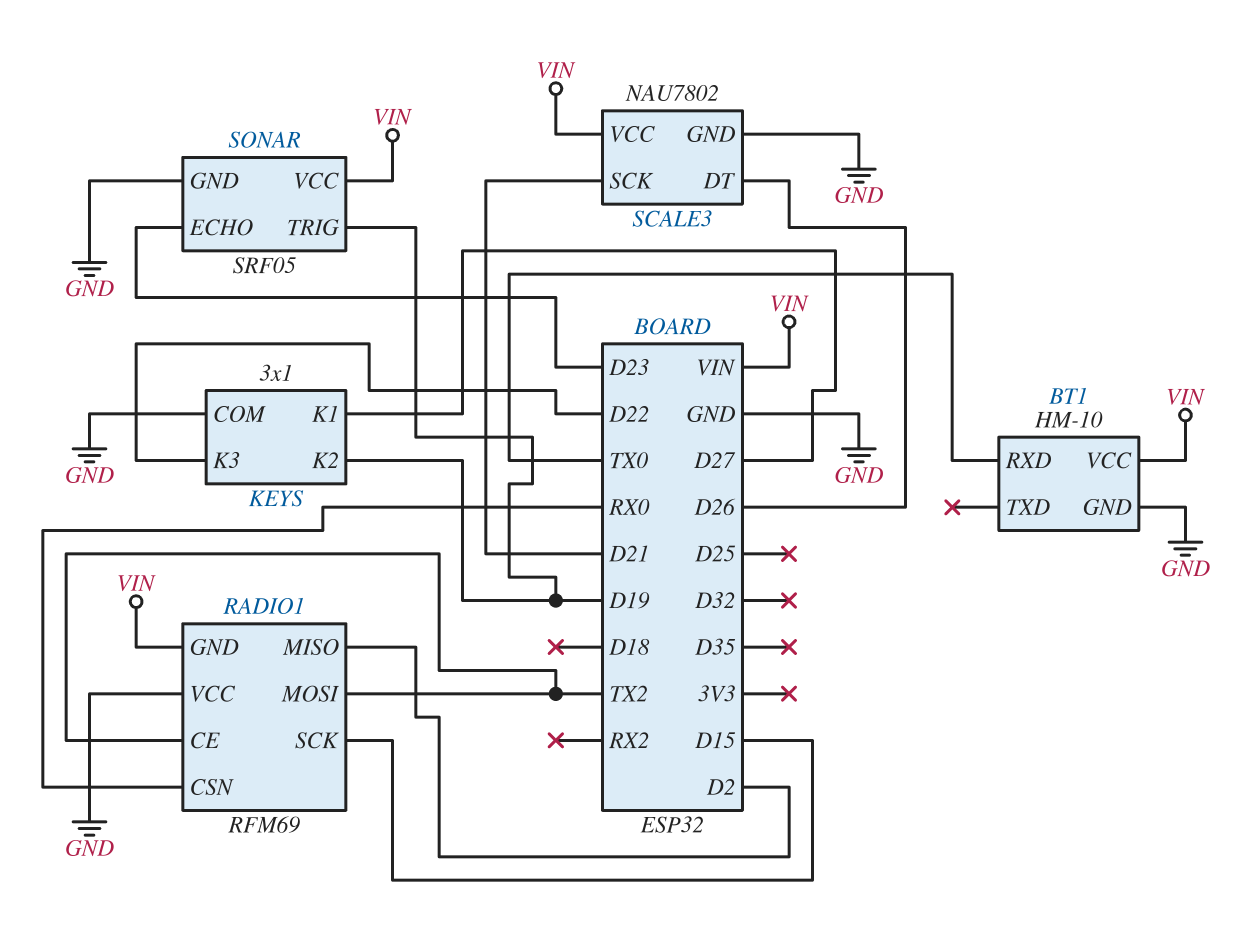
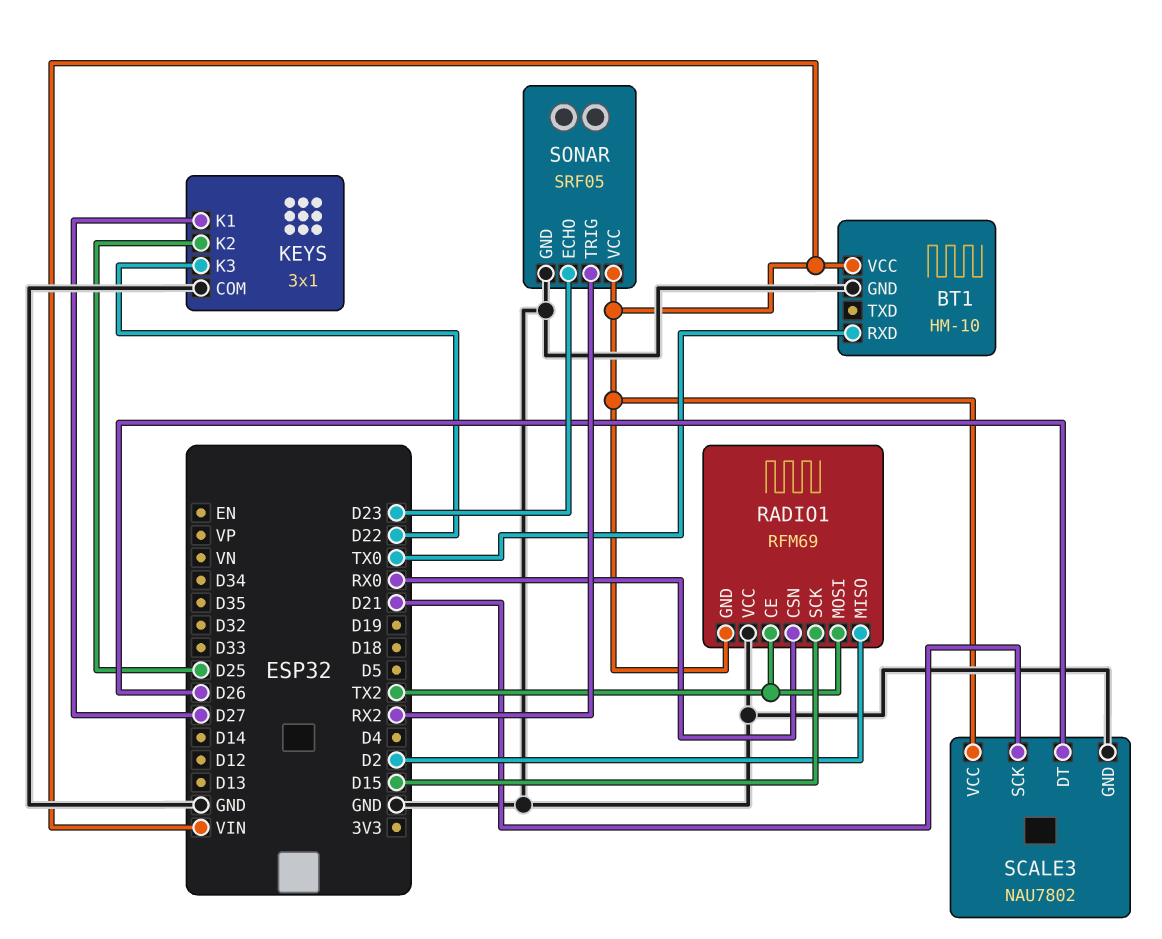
KEYS pin K2: D19 -> D25
SONAR pin TRIG: D19 -> RX2

